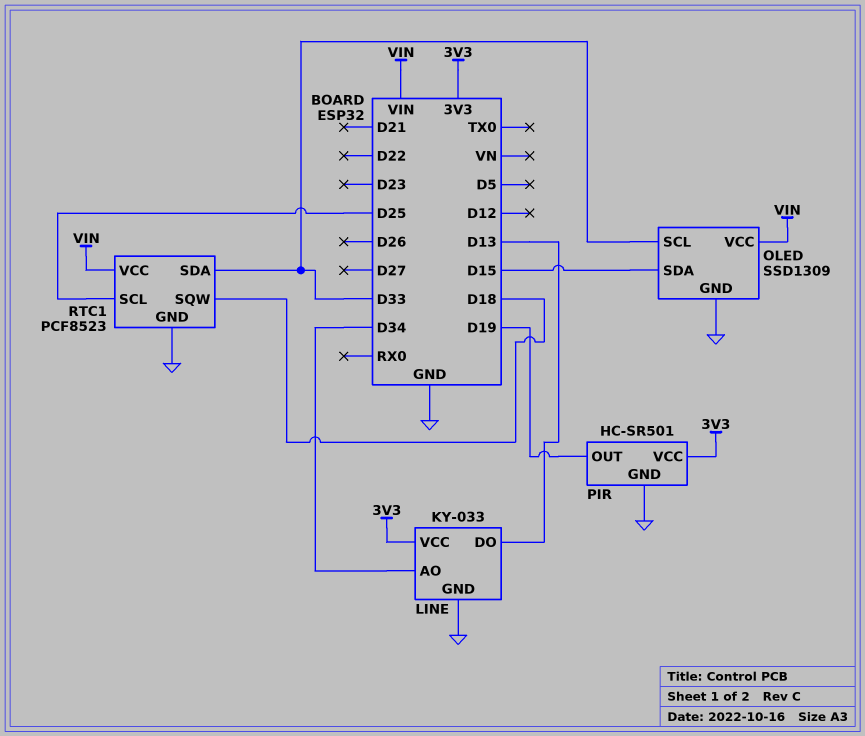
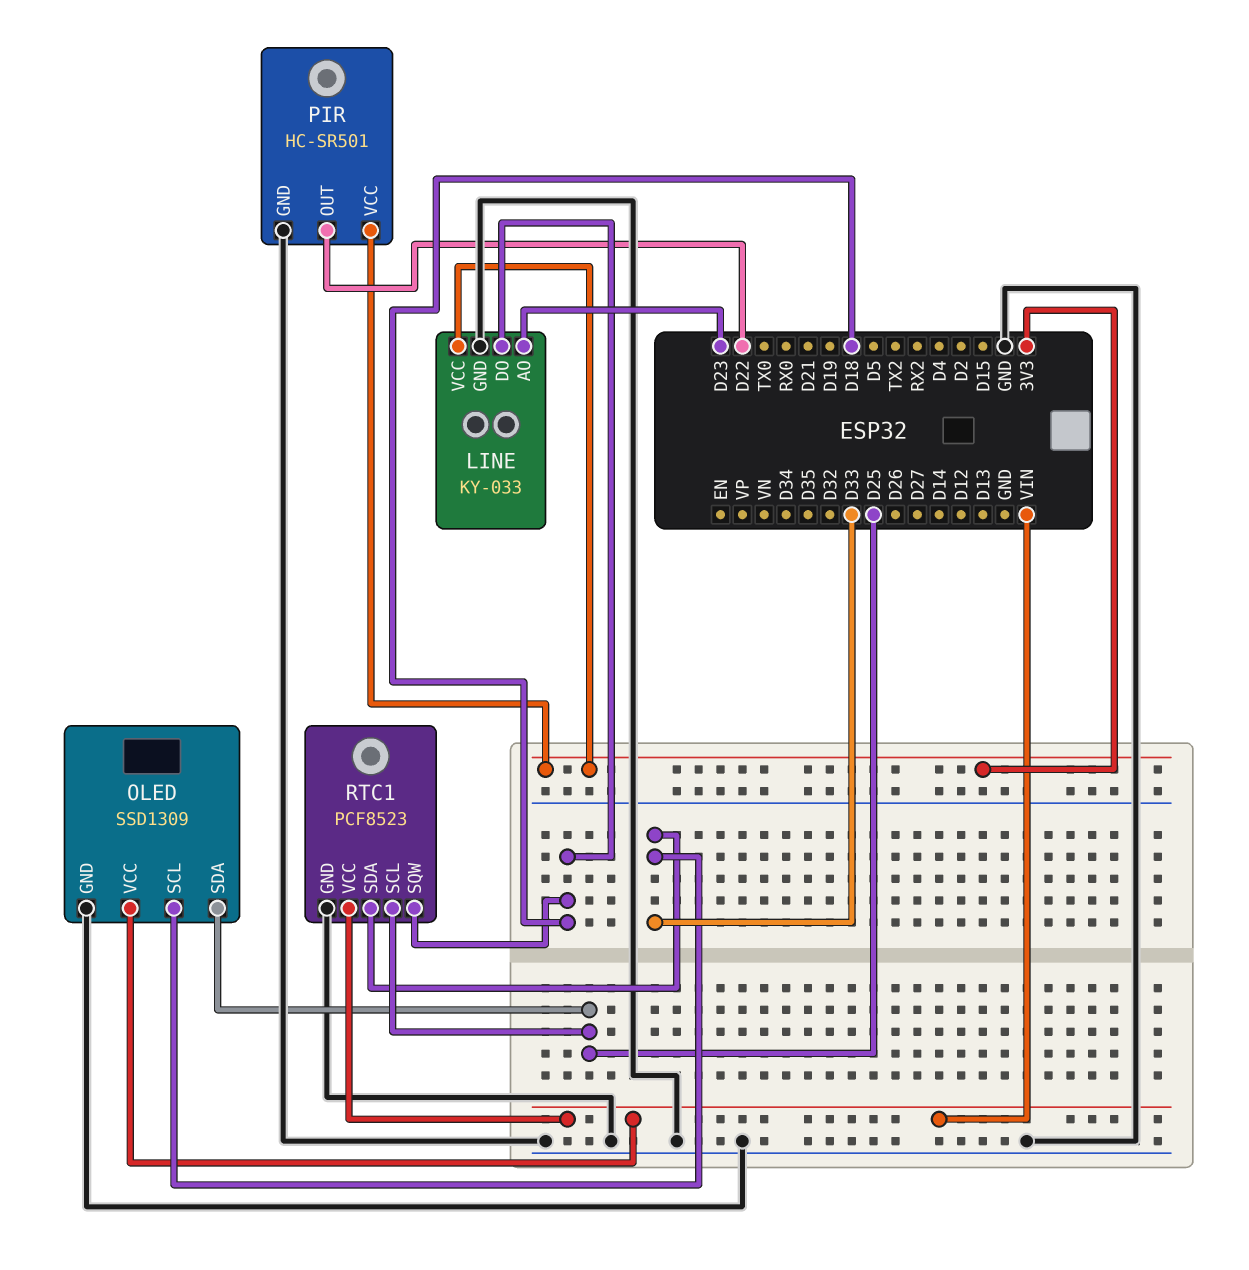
LINE pin AO: D34 -> D23
LINE pin DO: D13 -> D18
OLED pin SDA: D15 -> D25
PIR pin OUT: D19 -> D22

